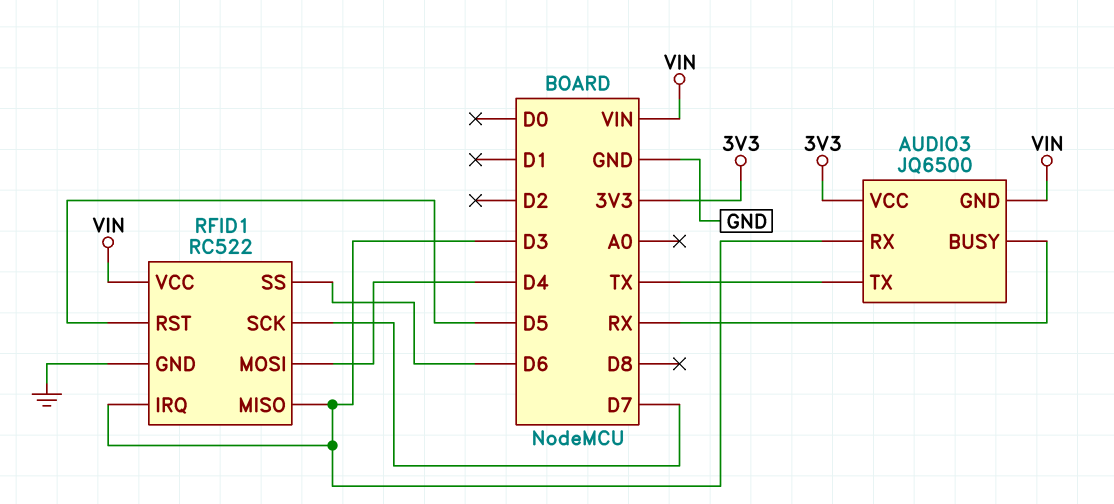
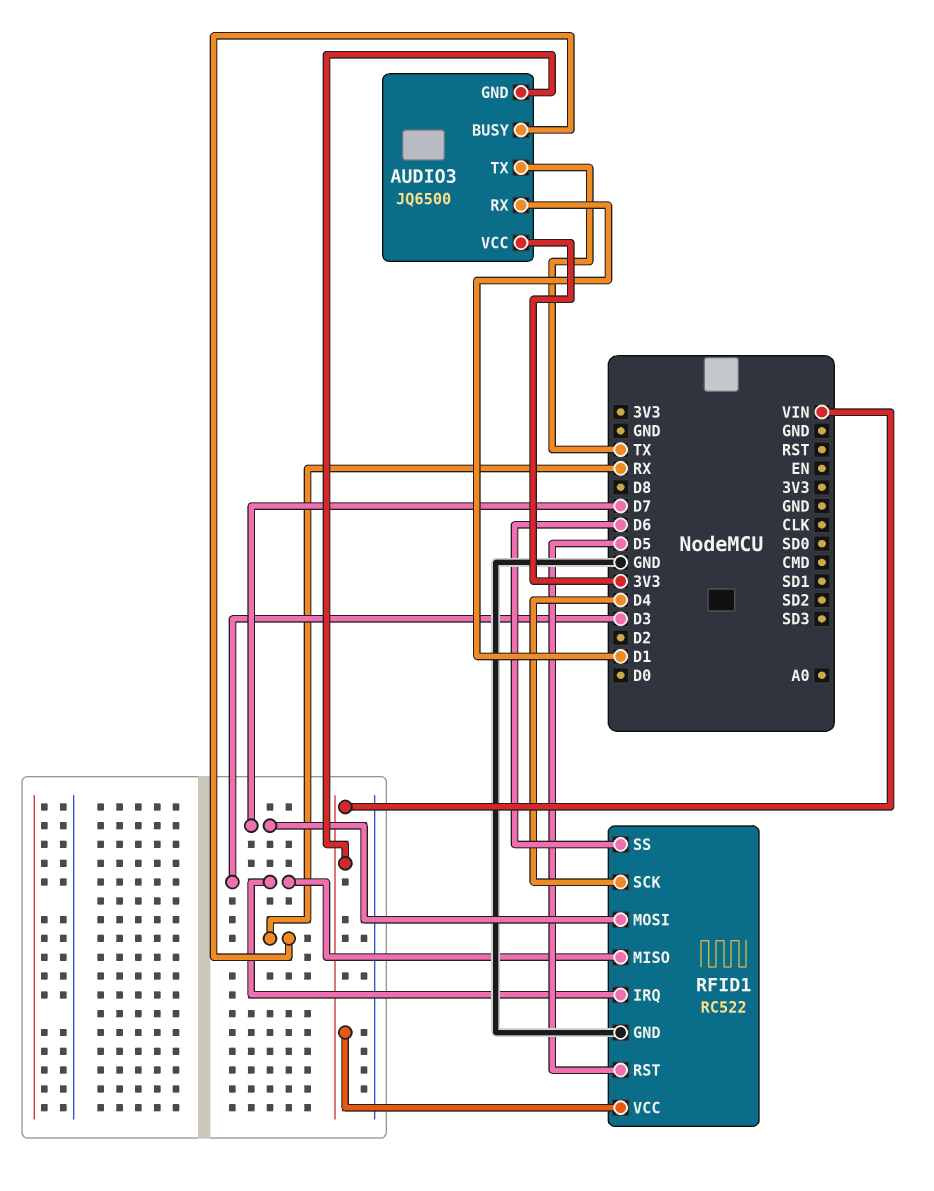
AUDIO3 pin RX: D3 -> D1
RFID1 pin MOSI: D4 -> D7
RFID1 pin SCK: D7 -> D4

